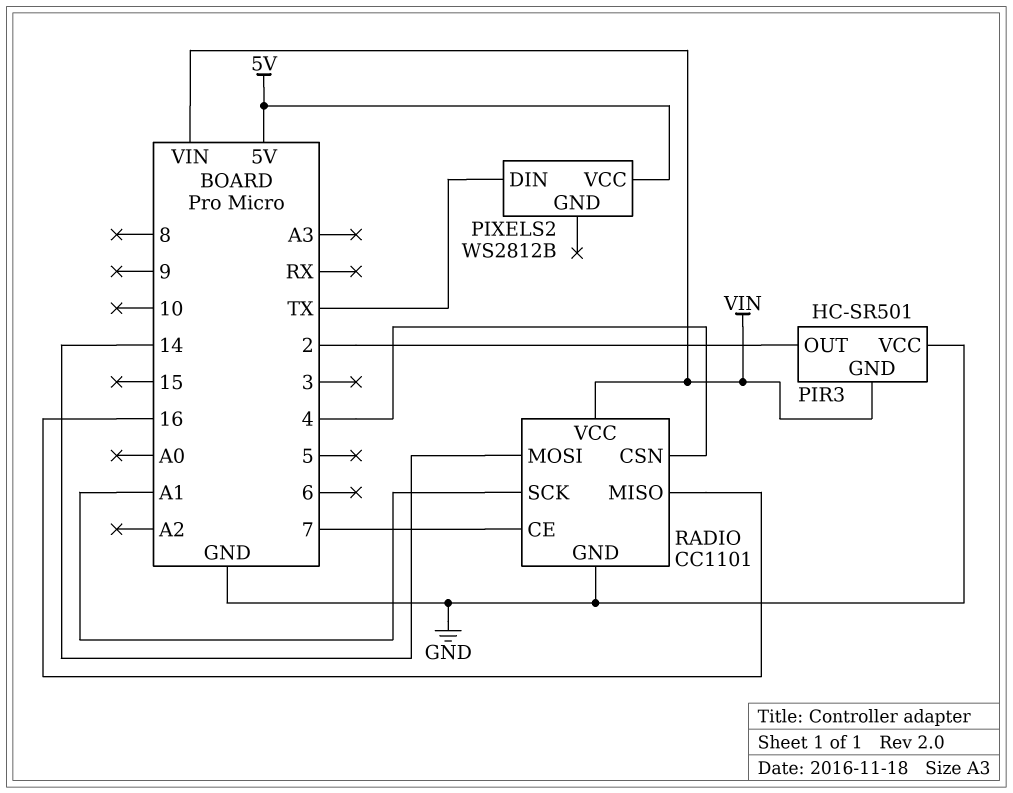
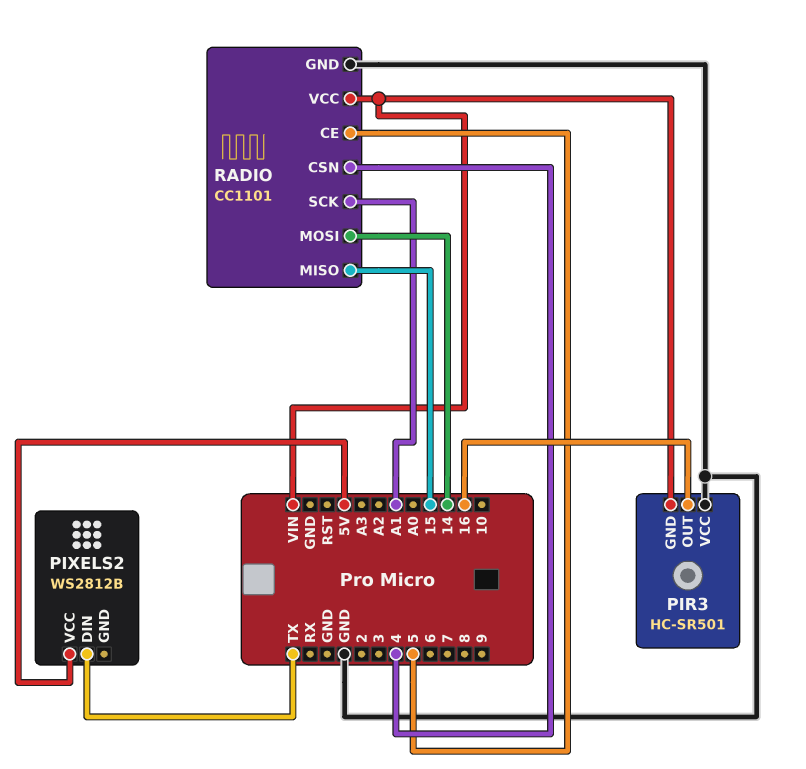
PIR3 pin OUT: 2 -> 16
RADIO pin CE: 7 -> 5
RADIO pin MISO: 16 -> 15

